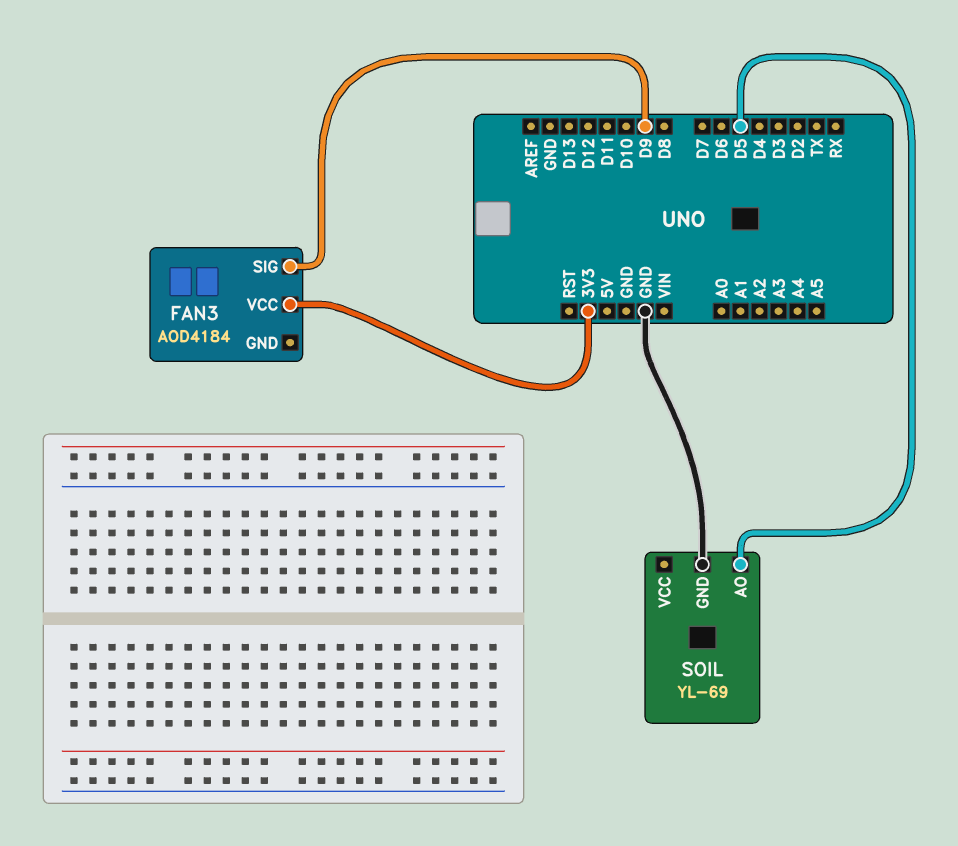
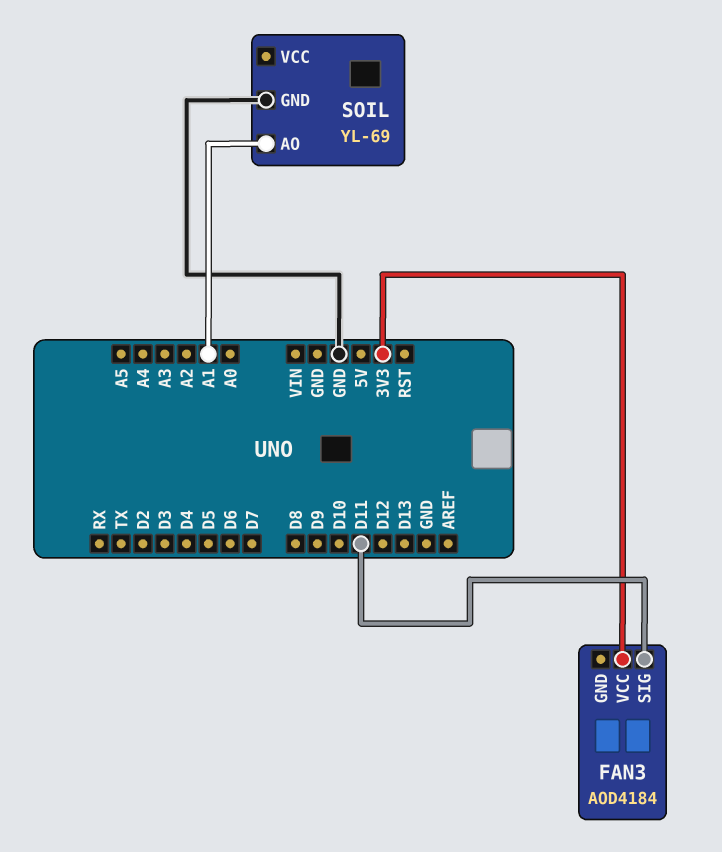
FAN3 pin SIG: D9 -> D11
SOIL pin AO: D5 -> A1

